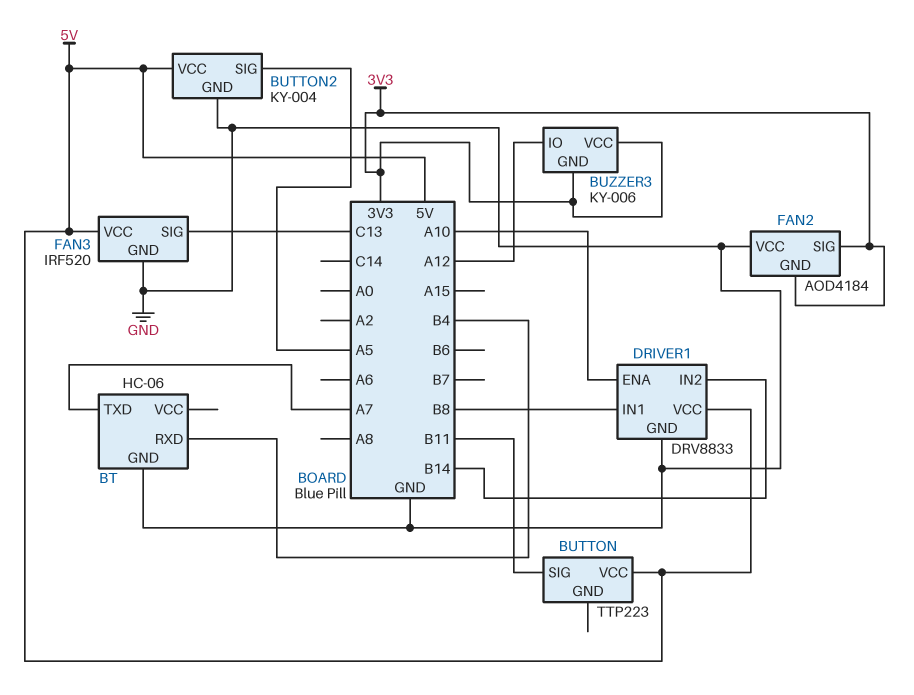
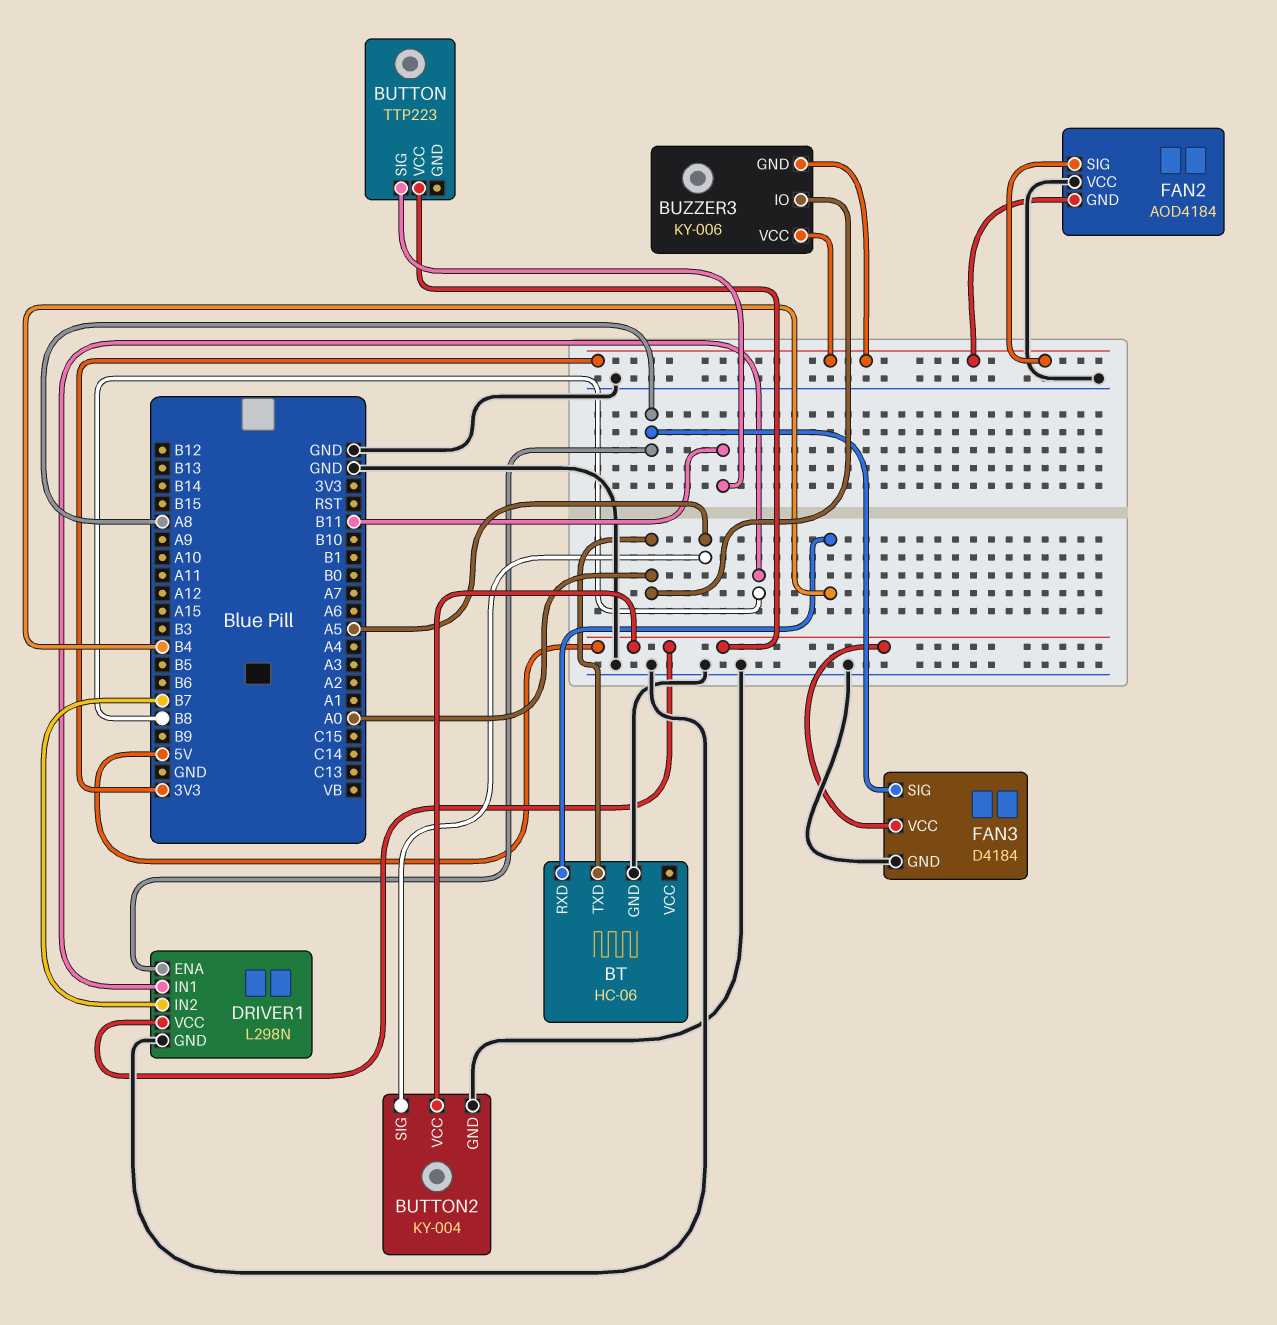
BT pin TXD: A7 -> A0
BUZZER3 pin IO: A12 -> A0
DRIVER1: DRV8833 -> L298N
DRIVER1 pin ENA: A10 -> A8
DRIVER1 pin IN2: B14 -> B7
FAN3: IRF520 -> D4184
FAN3 pin SIG: C13 -> A8

